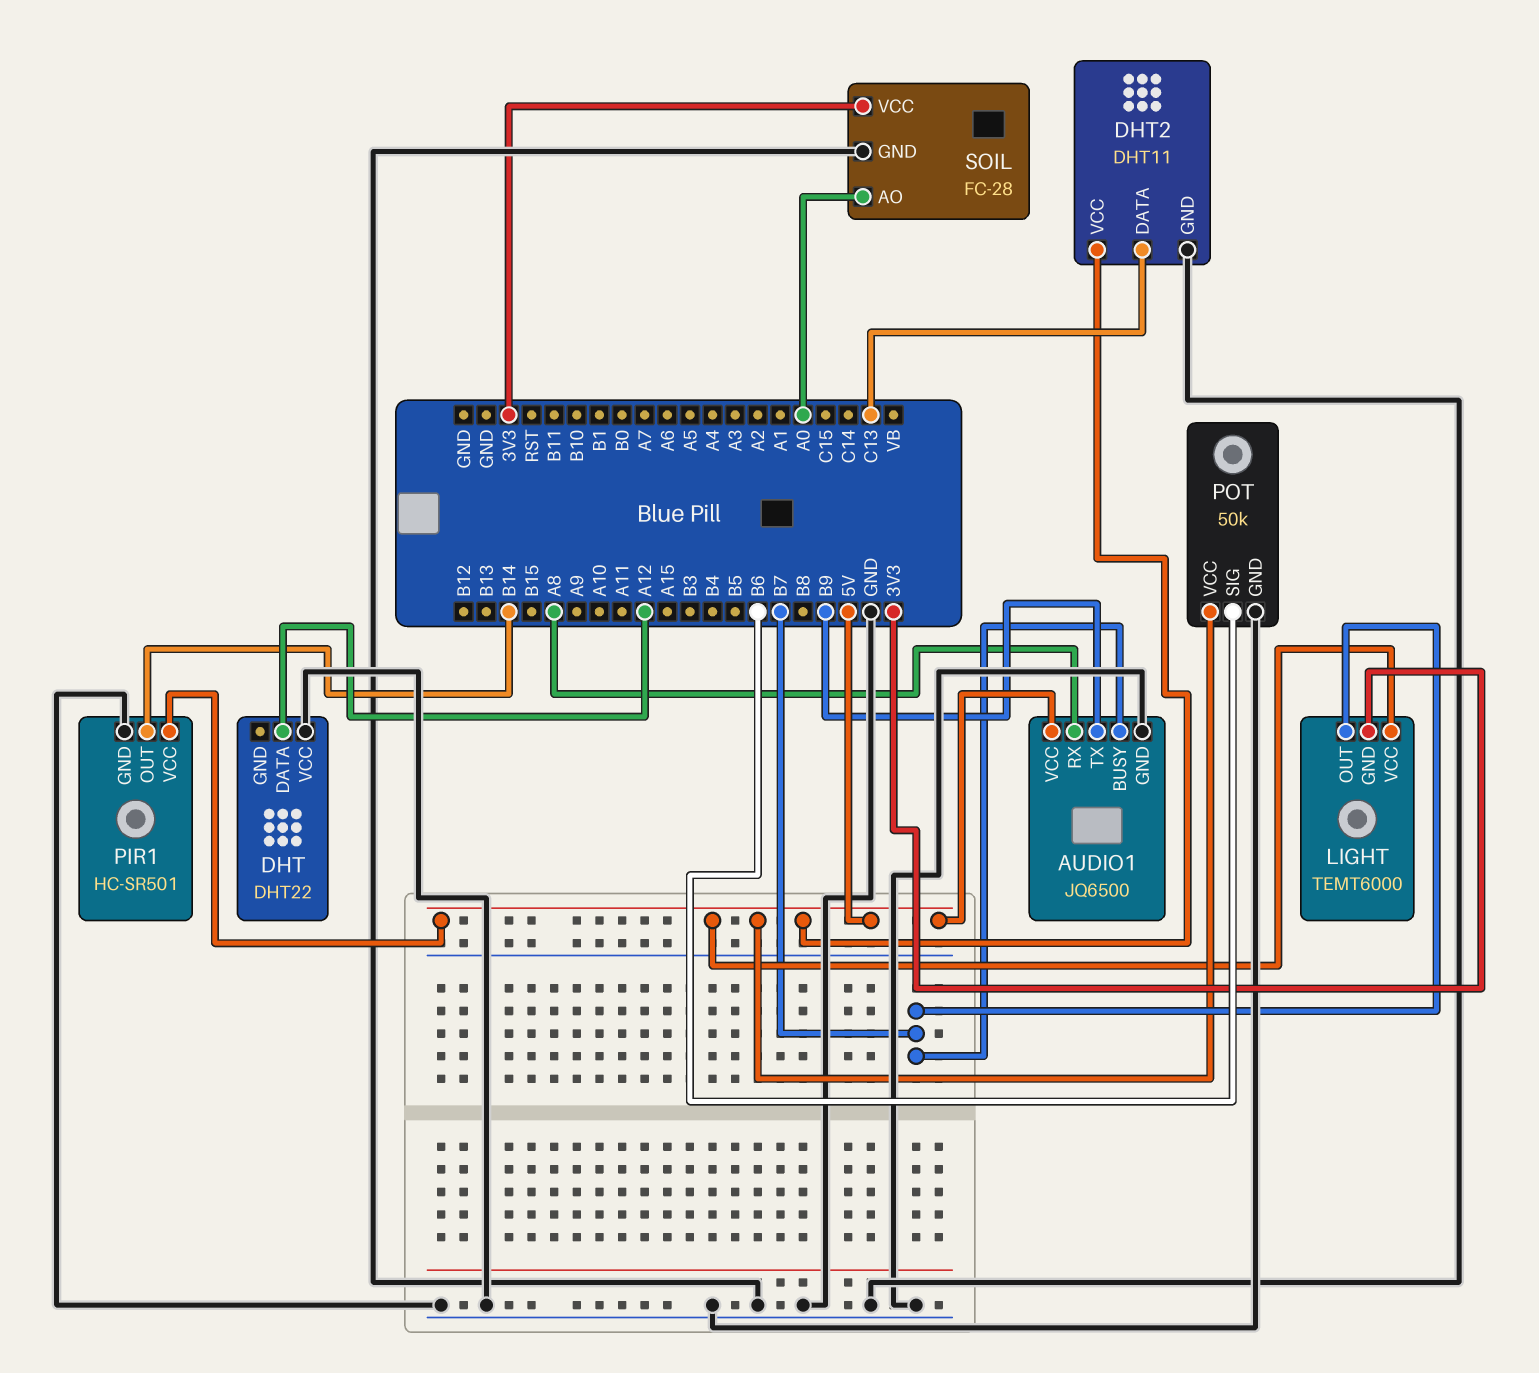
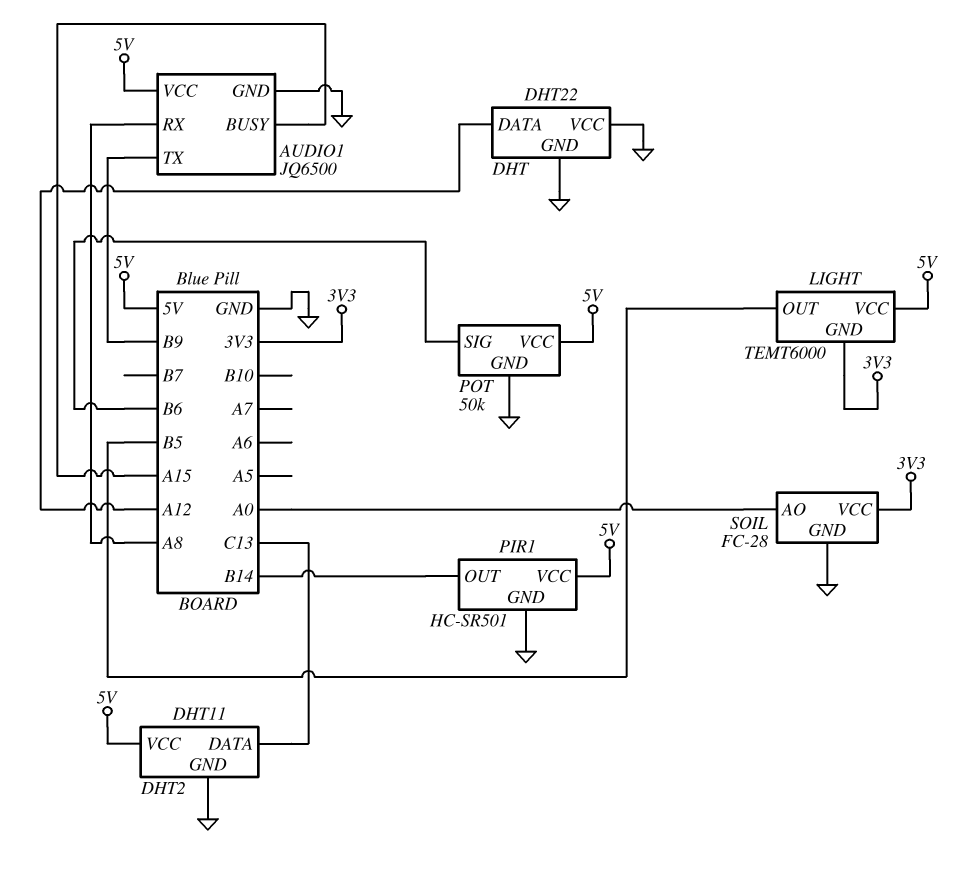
AUDIO1 pin BUSY: B7 -> A15
DHT pin GND: none -> GND
LIGHT pin OUT: B7 -> B5

